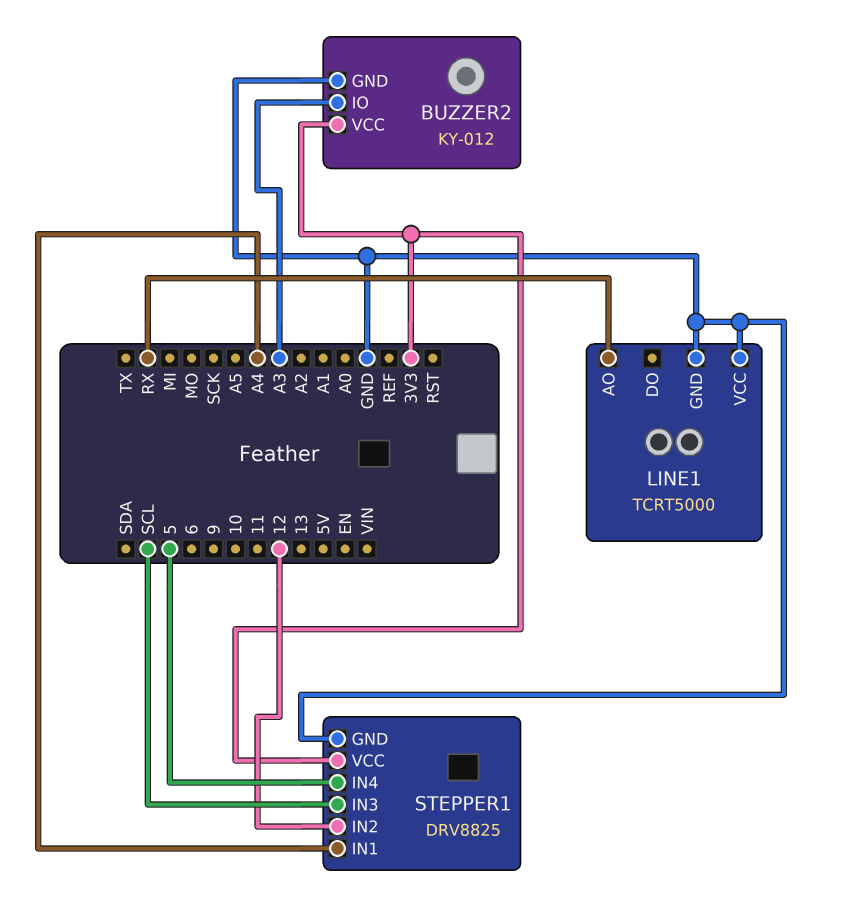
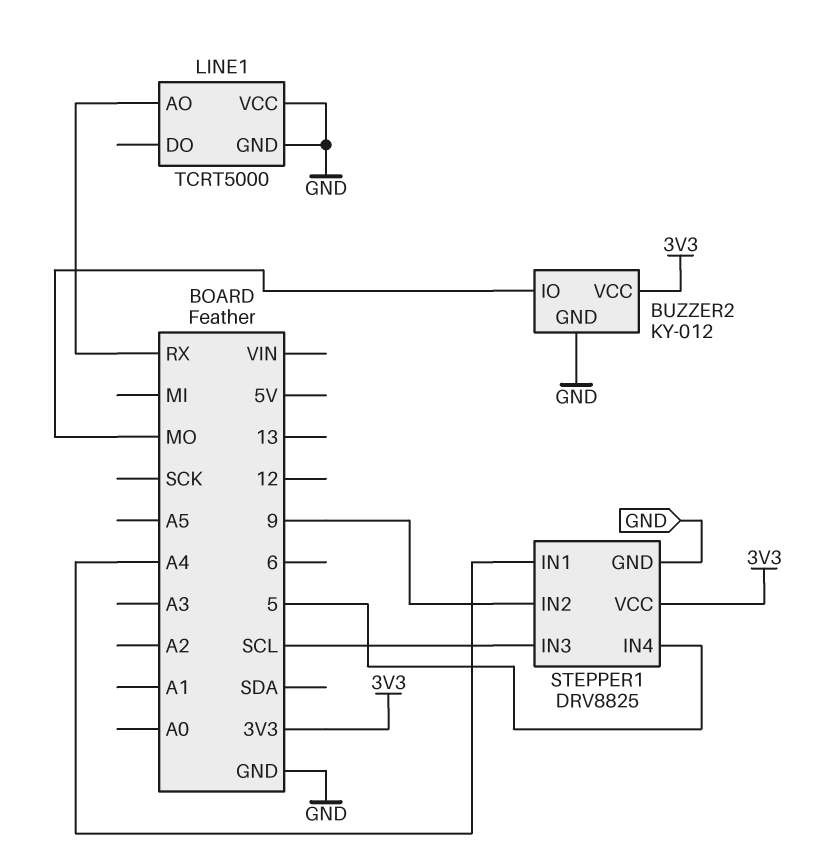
BUZZER2 pin IO: A3 -> MO
STEPPER1 pin IN2: 12 -> 9

